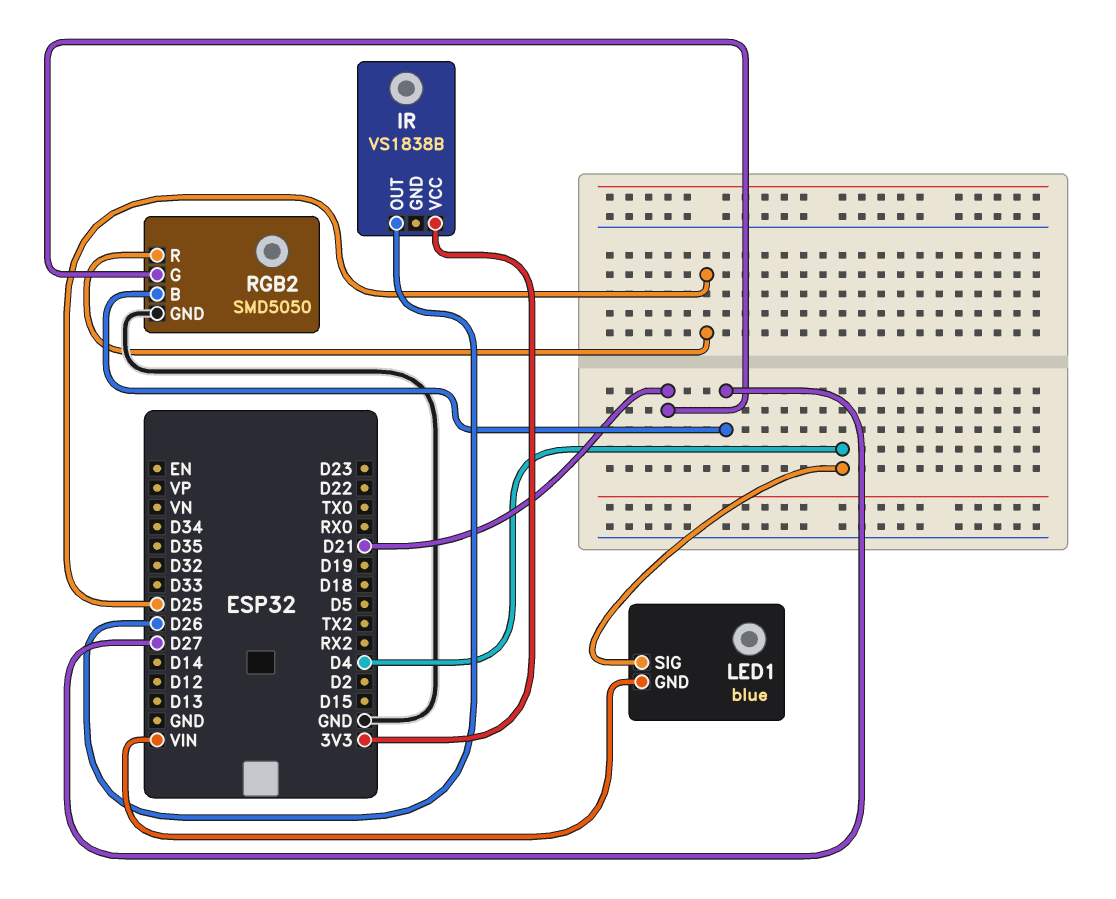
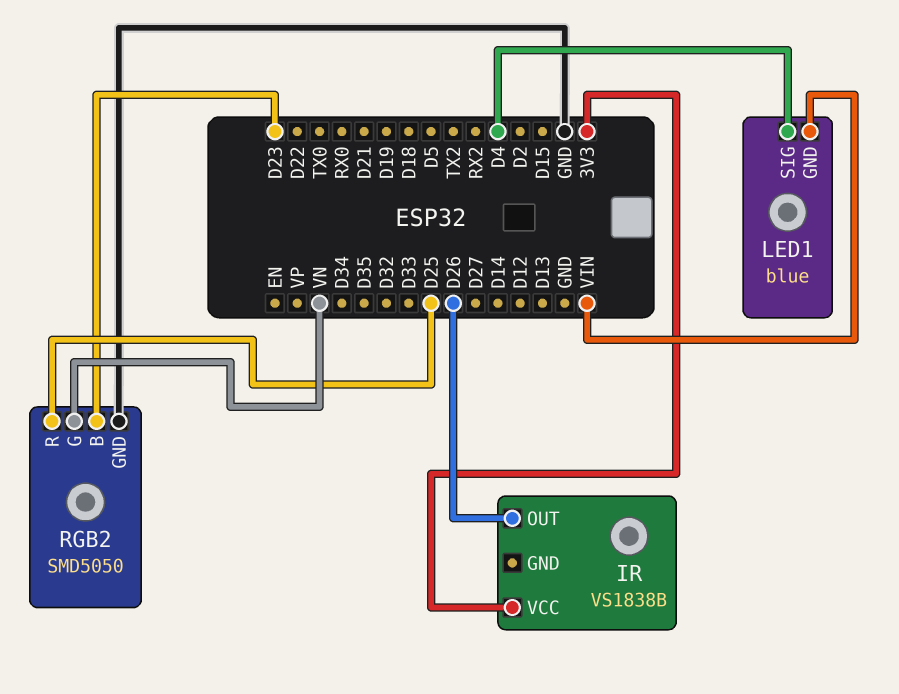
RGB2 pin B: D27 -> D23
RGB2 pin G: D21 -> VN

